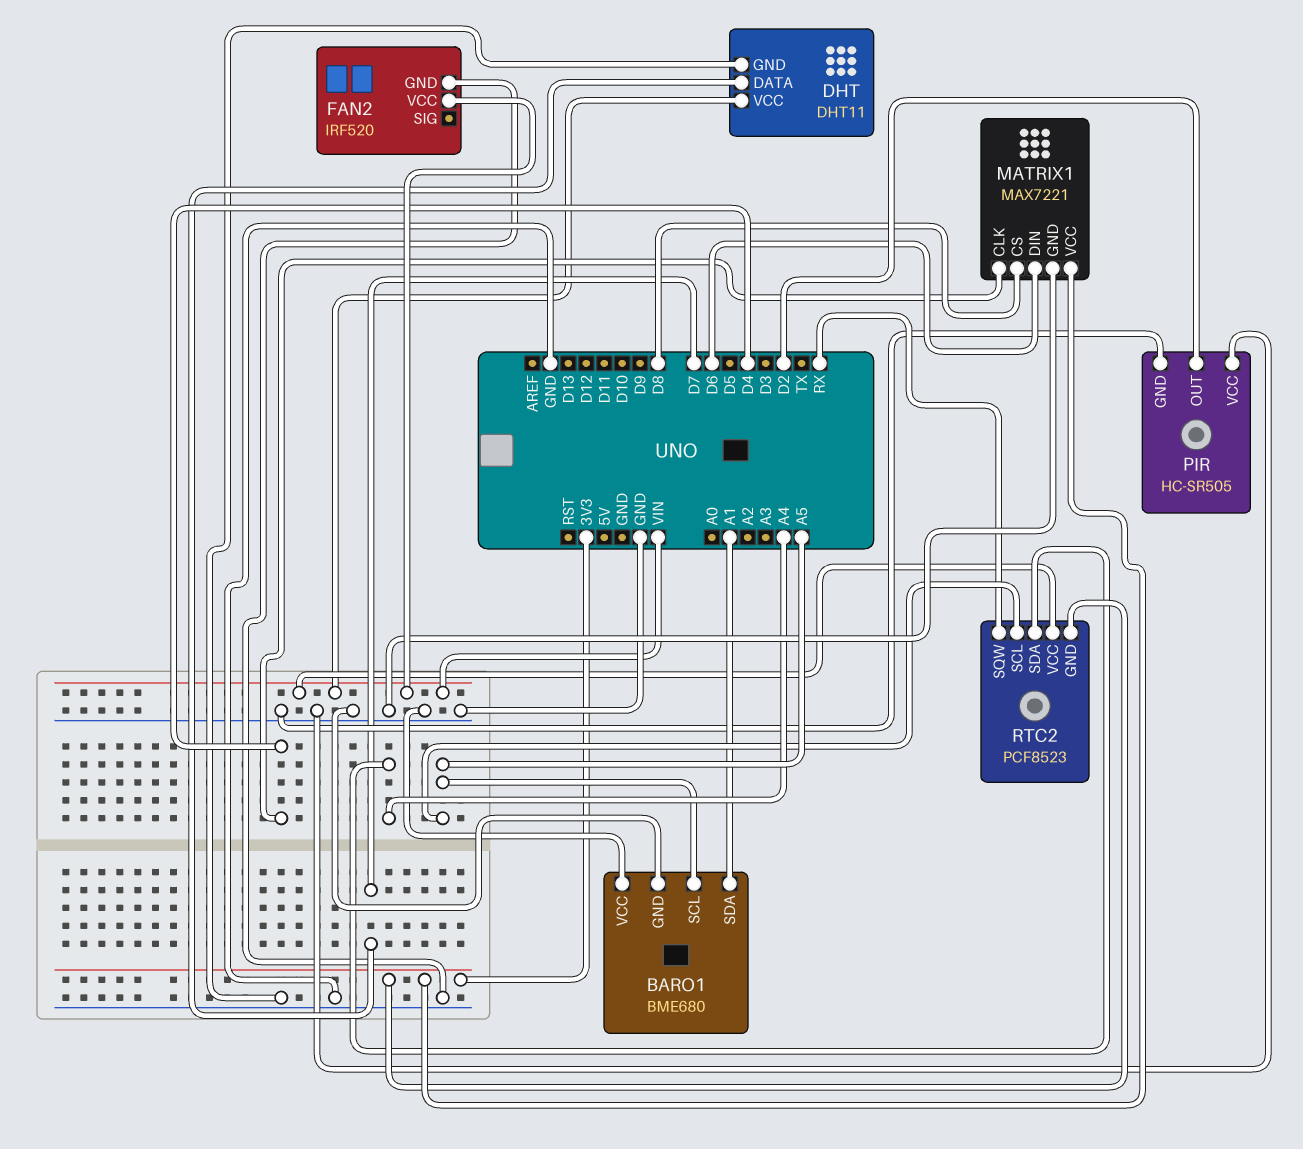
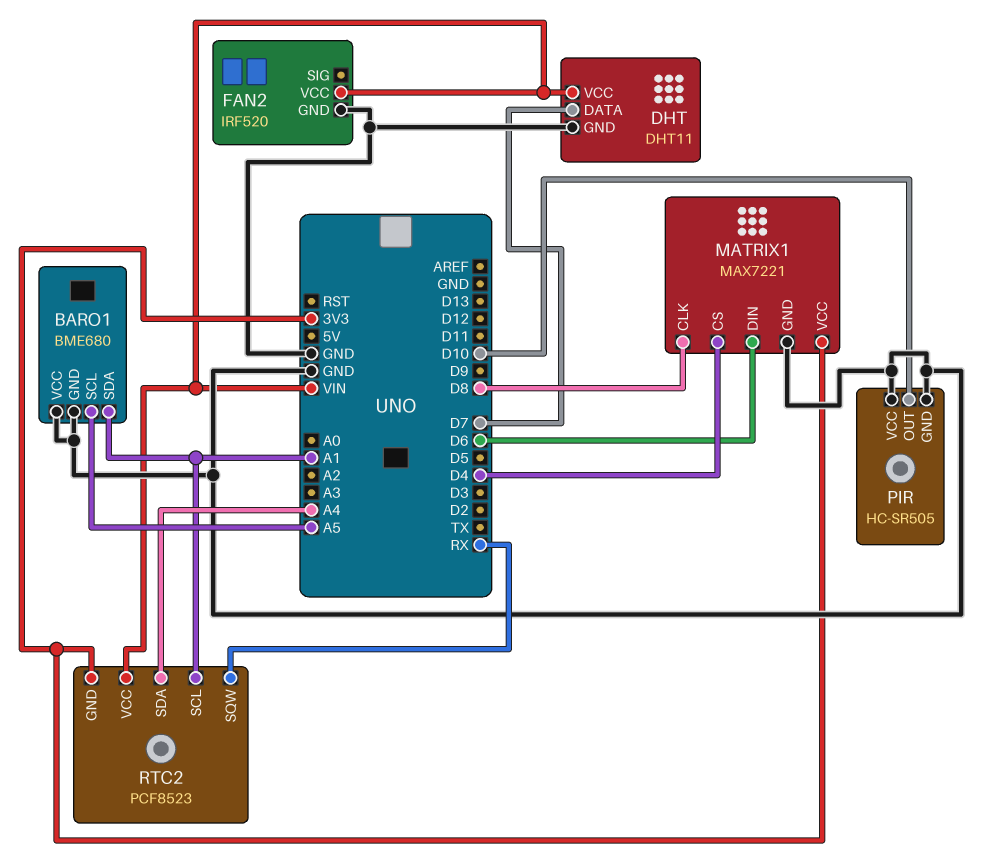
MATRIX1 pin CLK: D4 -> D8
MATRIX1 pin CS: D8 -> D4
PIR pin OUT: D2 -> D10
RTC2 pin SCL: A5 -> A1

